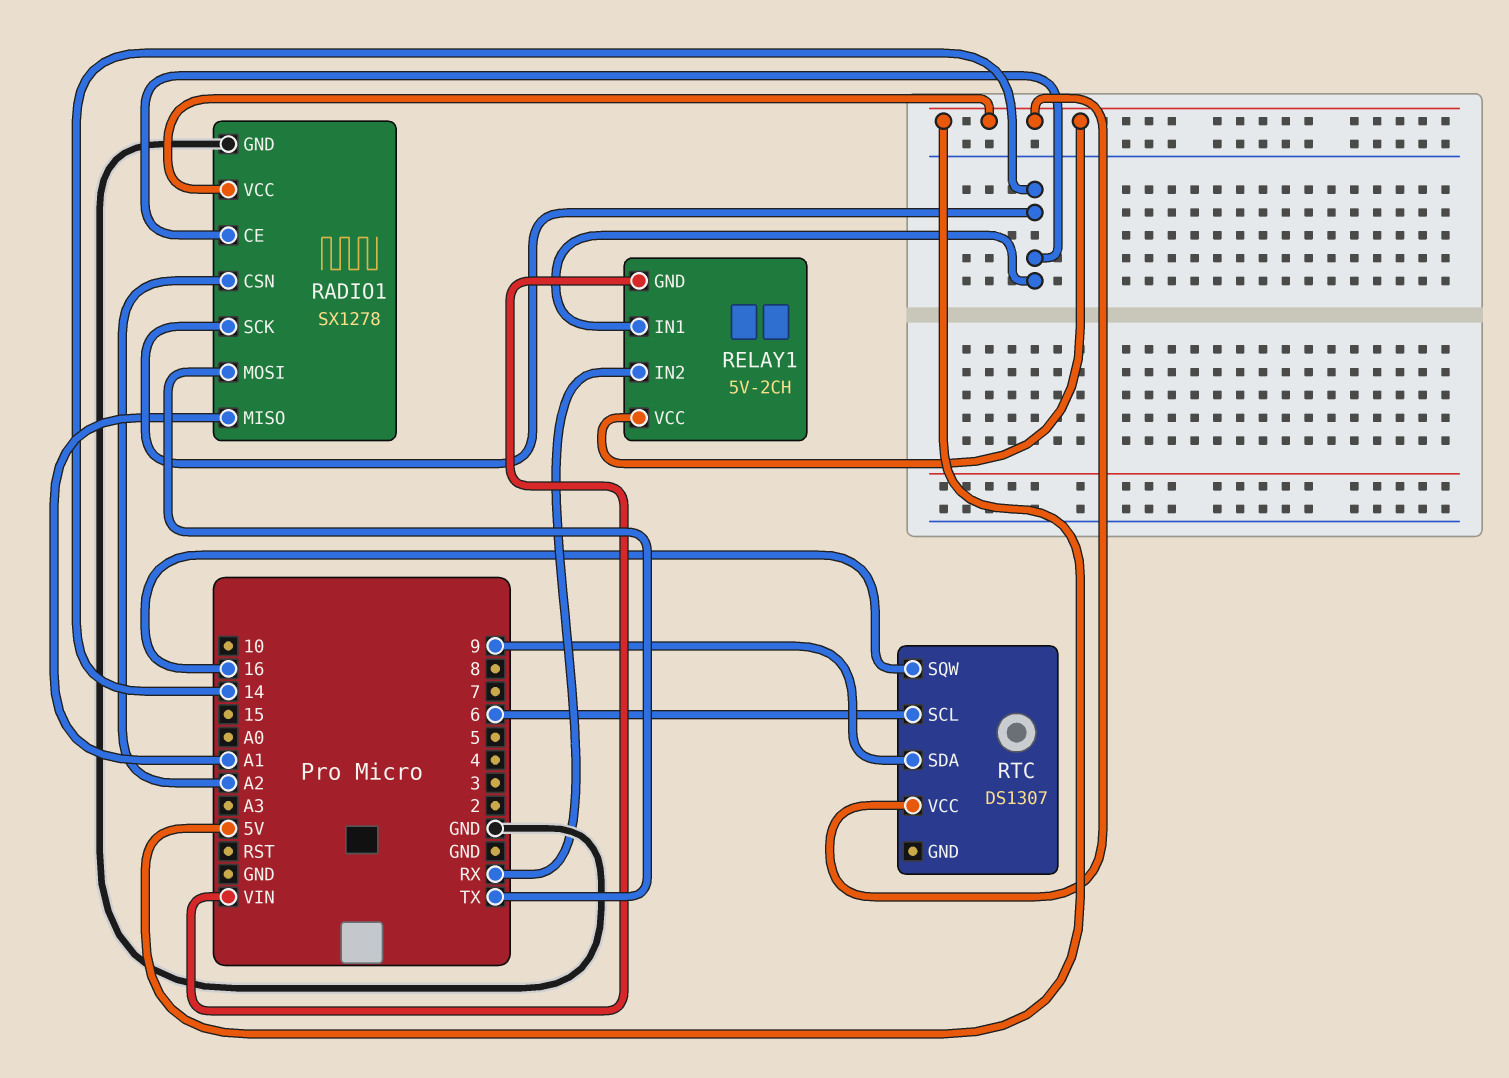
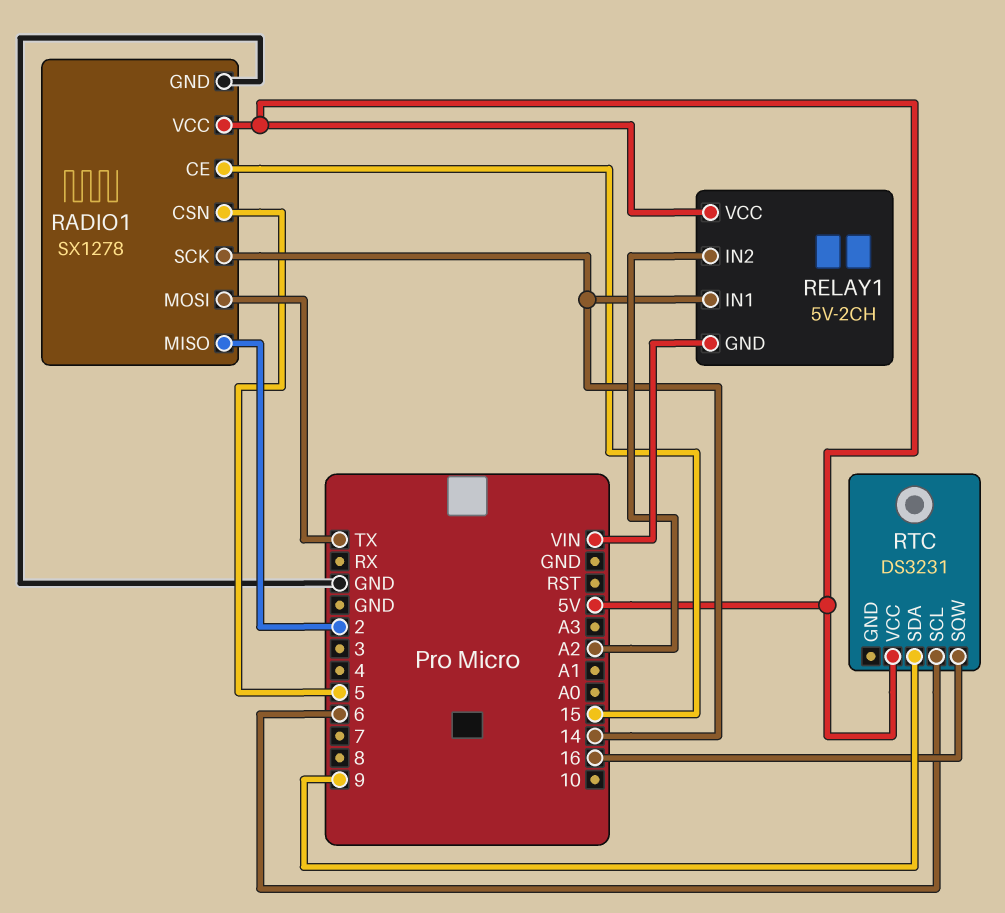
RADIO1 pin CE: 14 -> 15
RADIO1 pin CSN: A2 -> 5
RADIO1 pin MISO: A1 -> 2
RELAY1 pin IN2: RX -> A2
RTC: DS1307 -> DS3231

